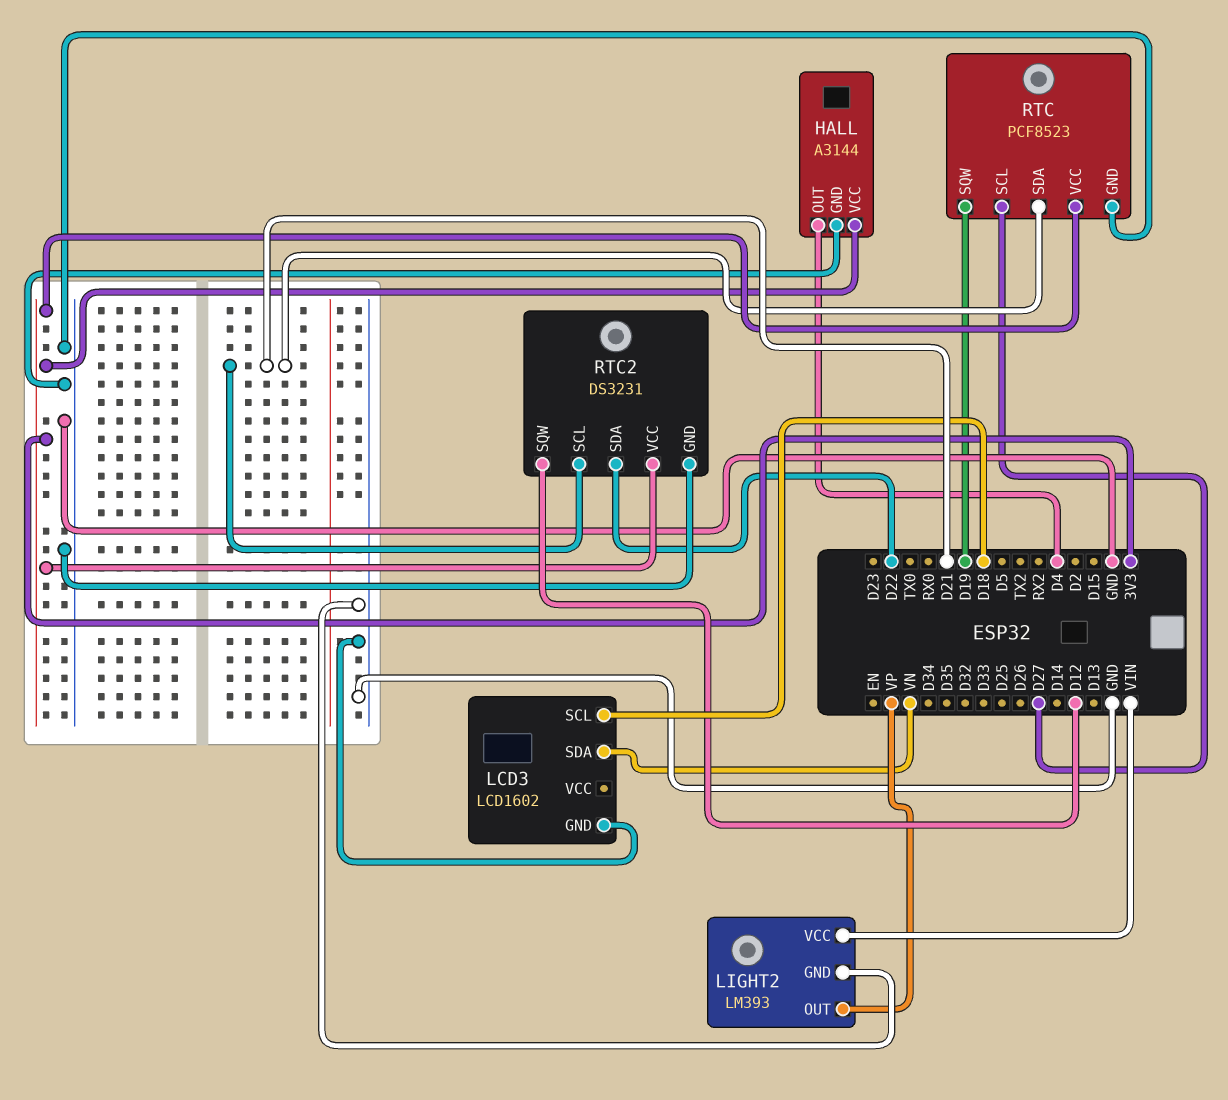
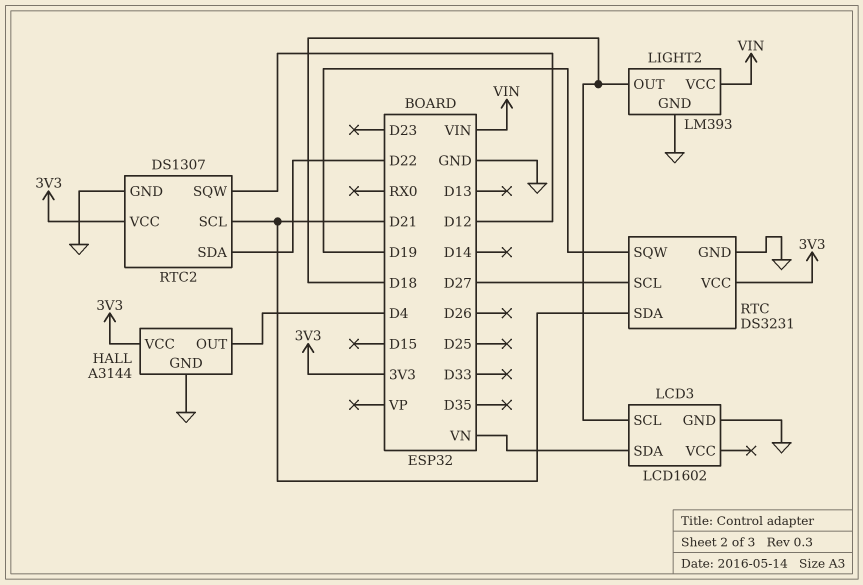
LIGHT2 pin OUT: VP -> D18
RTC: PCF8523 -> DS3231
RTC2: DS3231 -> DS1307

